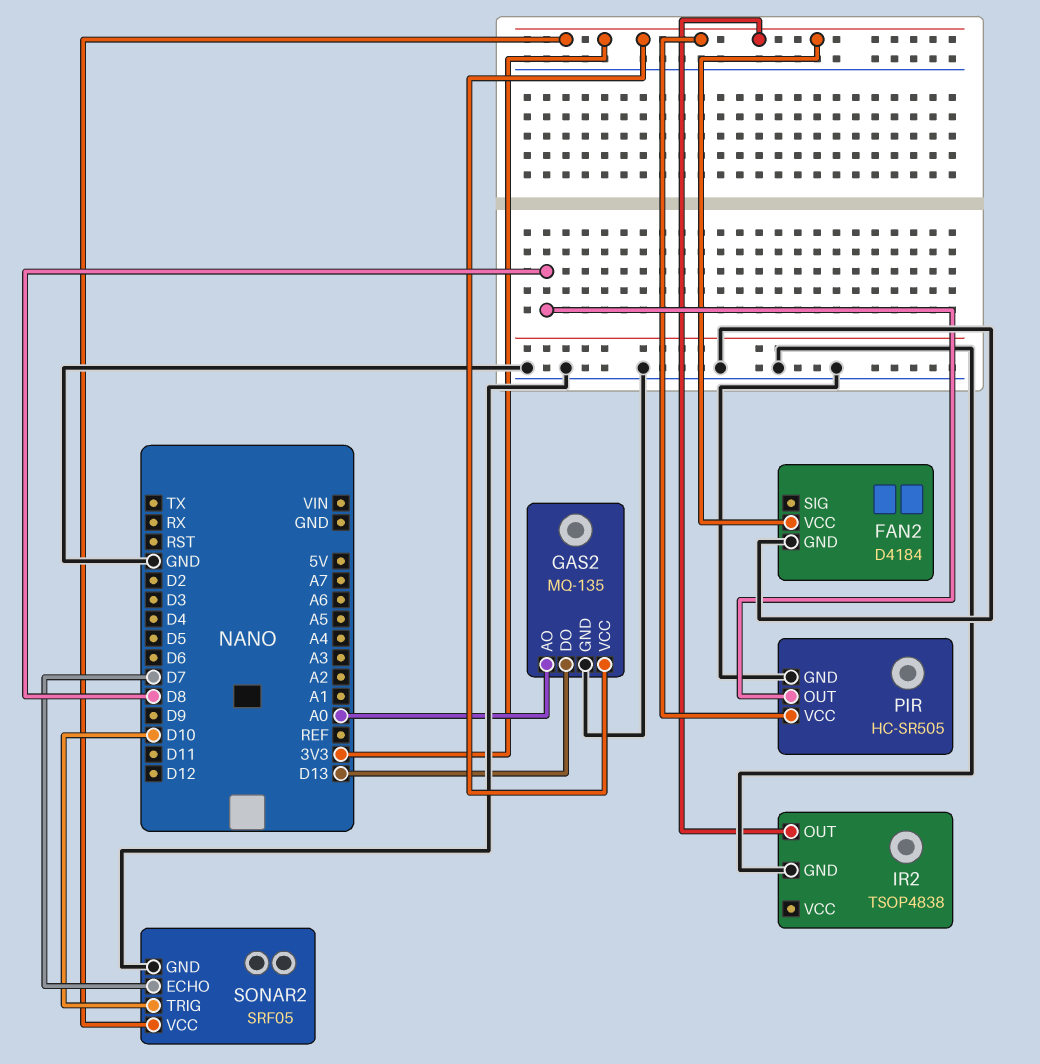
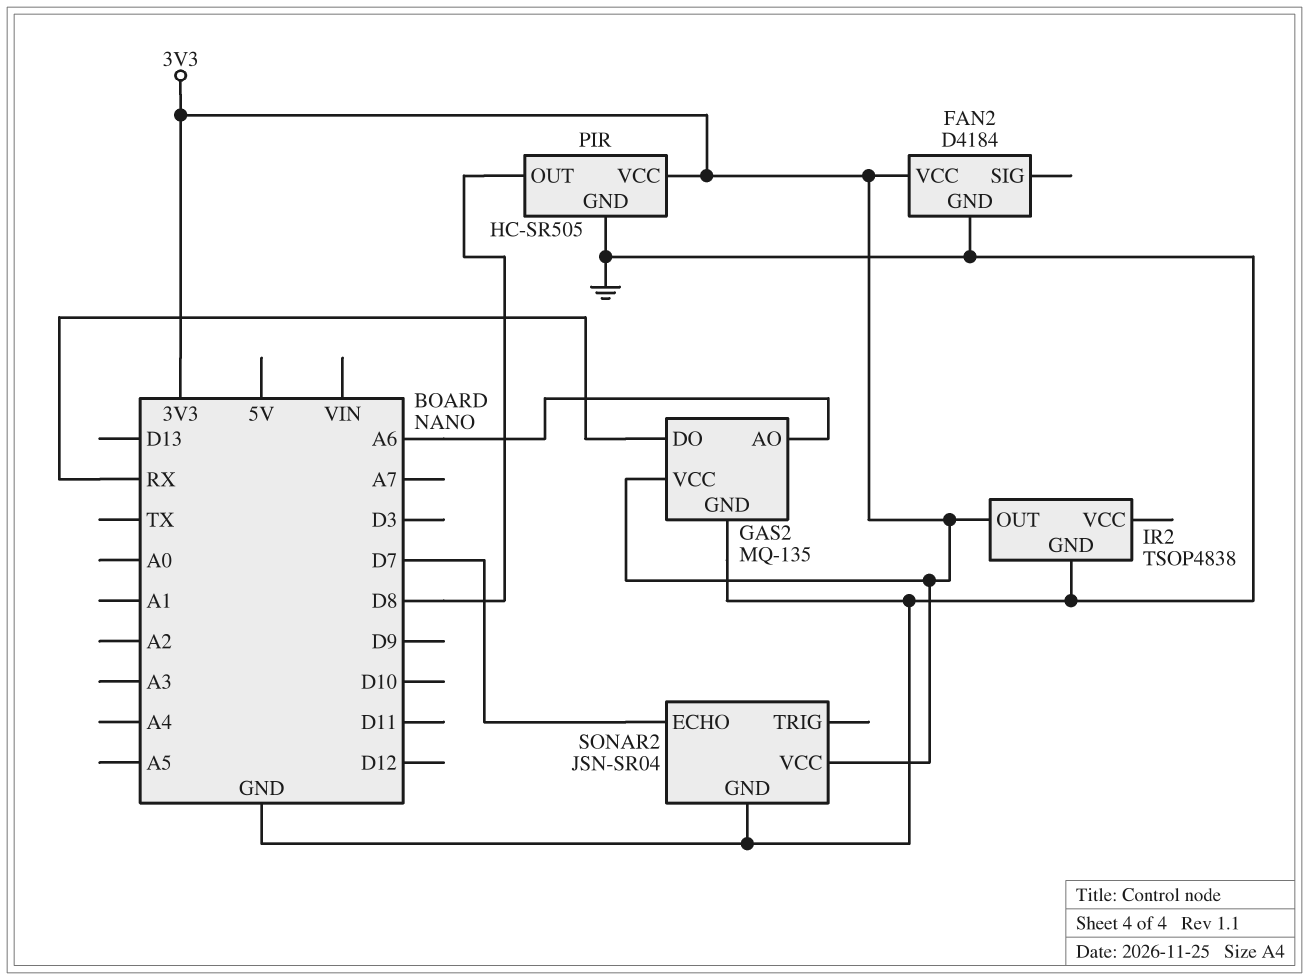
GAS2 pin AO: A0 -> A6
GAS2 pin DO: D13 -> RX
SONAR2: SRF05 -> JSN-SR04
SONAR2 pin TRIG: D10 -> none

